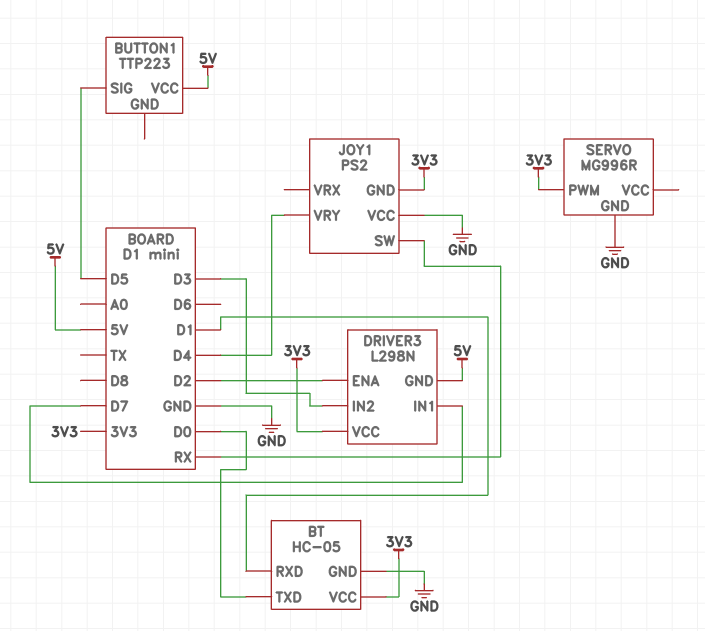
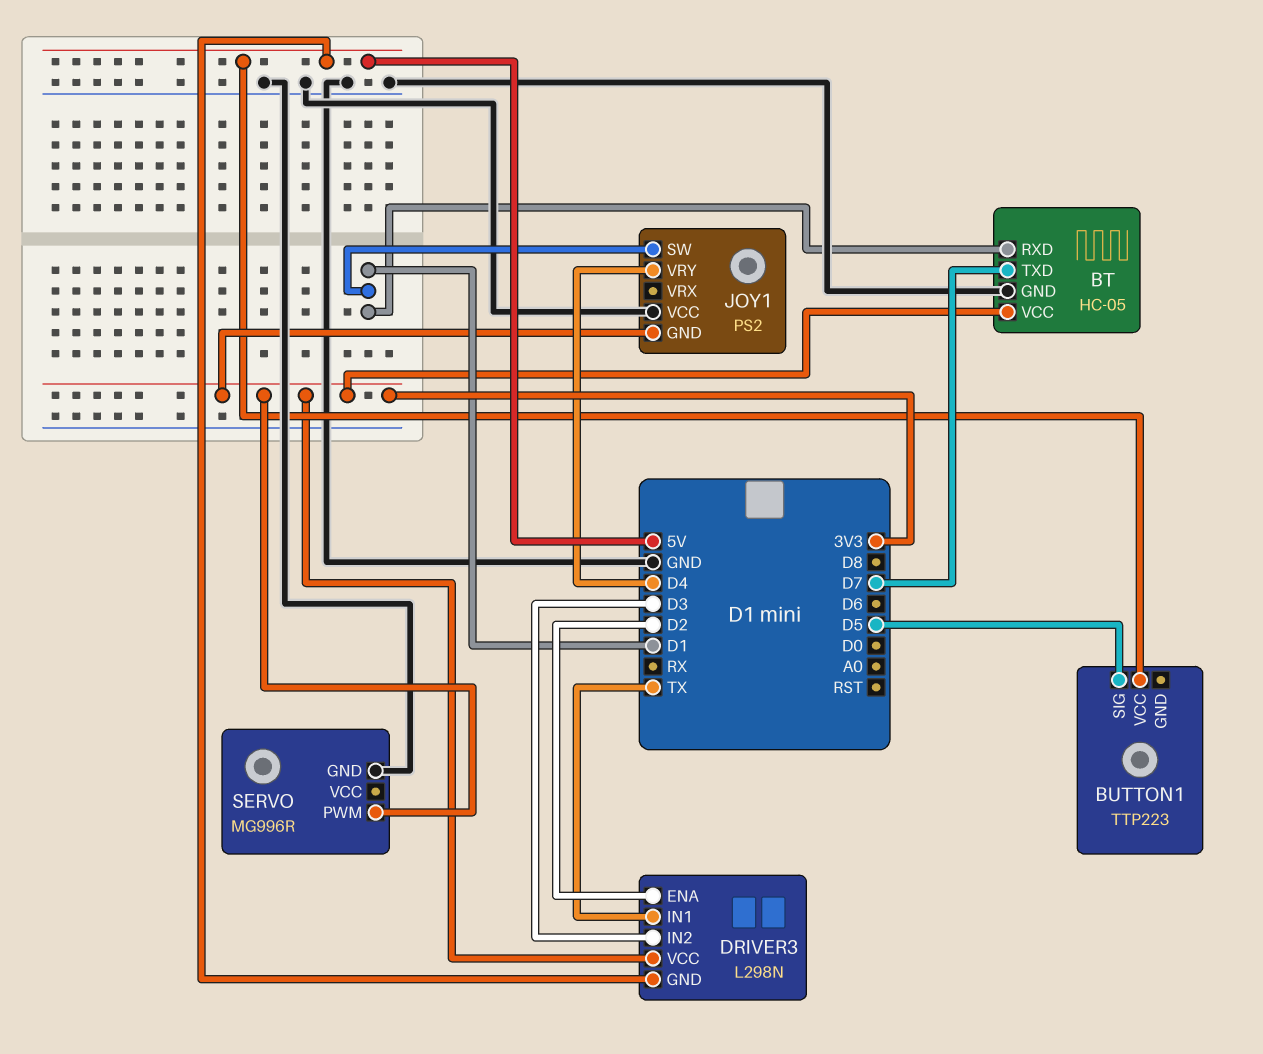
BT pin TXD: D0 -> D7
DRIVER3 pin IN1: D7 -> TX
JOY1 pin SW: RX -> D1

